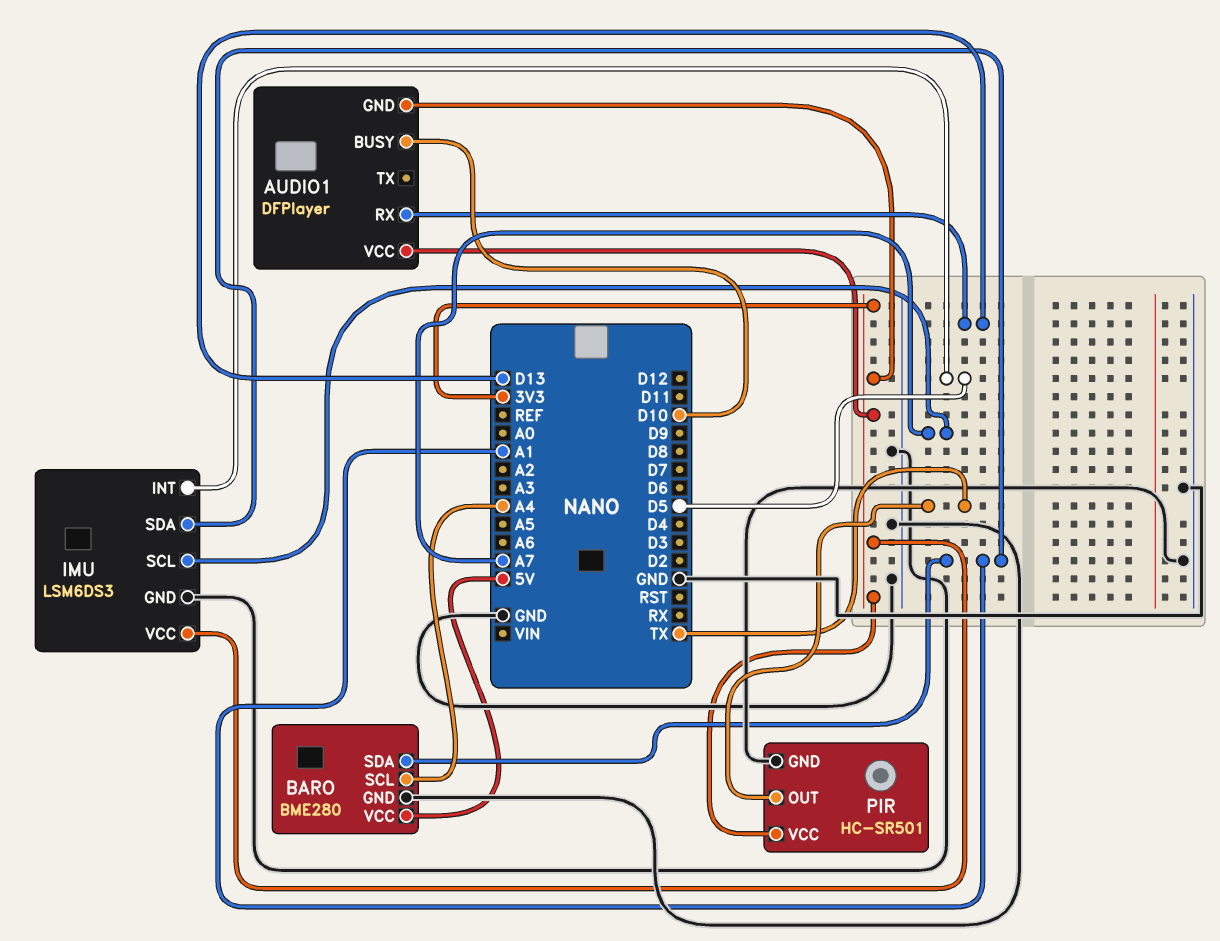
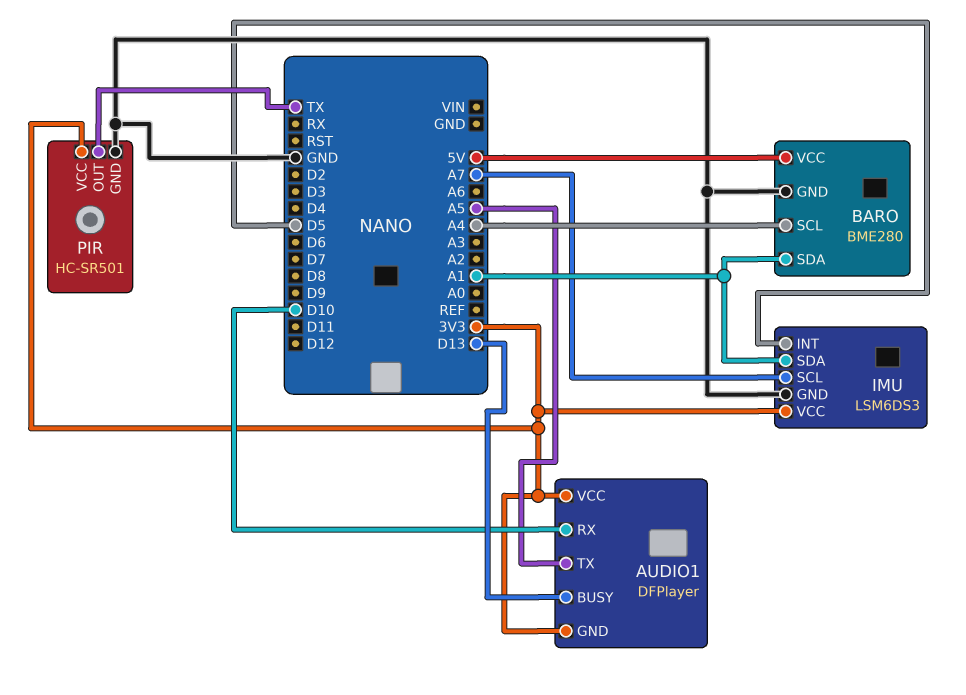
AUDIO1 pin BUSY: D10 -> D13
AUDIO1 pin RX: D13 -> D10
AUDIO1 pin TX: none -> A5

